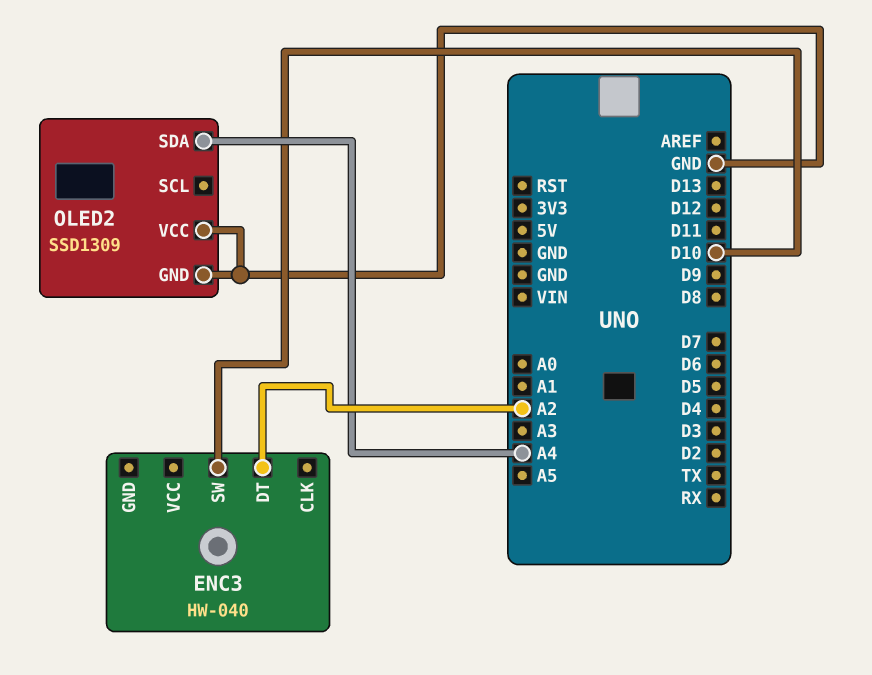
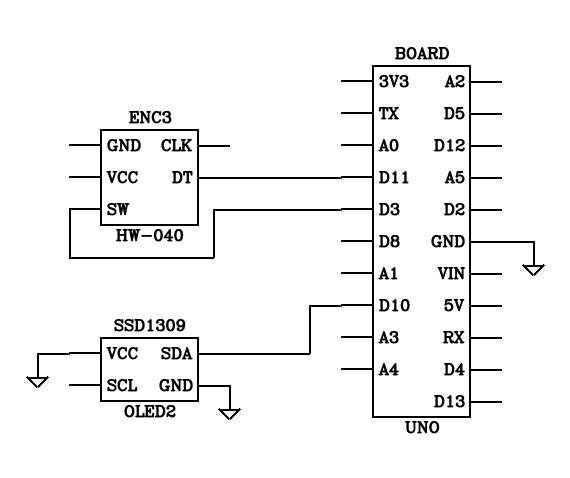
ENC3 pin DT: A2 -> D11
ENC3 pin SW: D10 -> D3
OLED2 pin SDA: A4 -> D10

